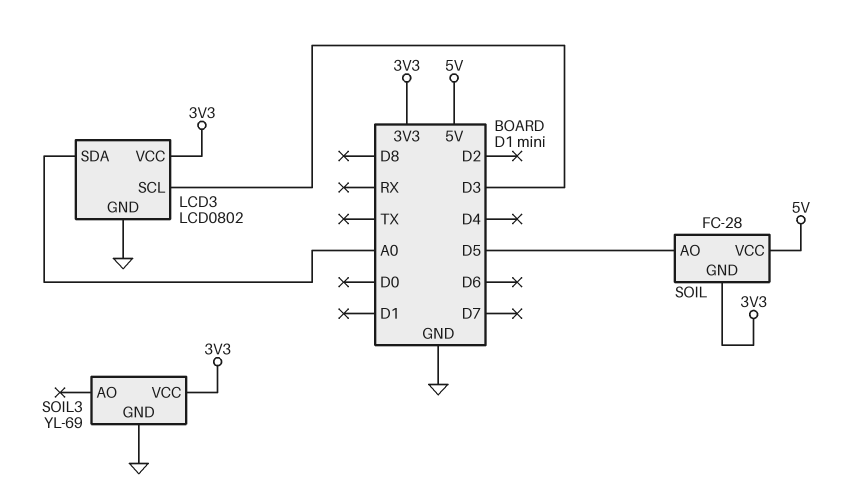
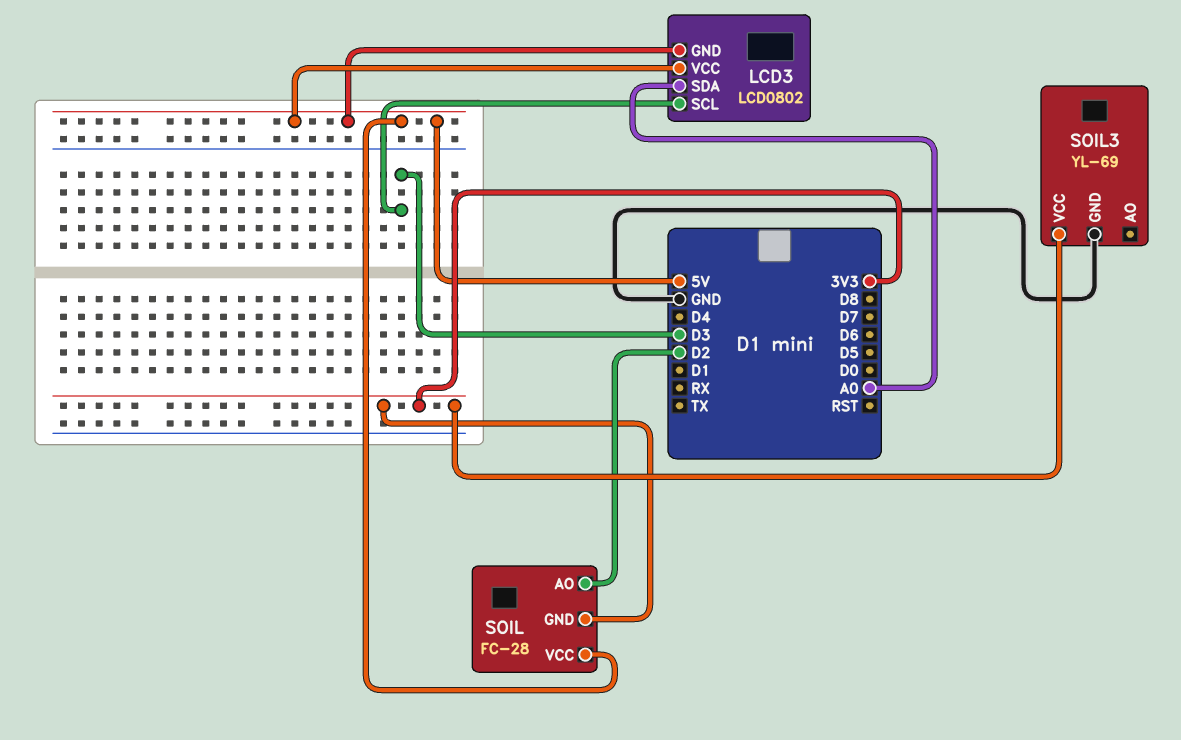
LCD3 pin GND: GND -> 5V
LCD3 pin VCC: 3V3 -> 5V
SOIL pin AO: D5 -> D2

